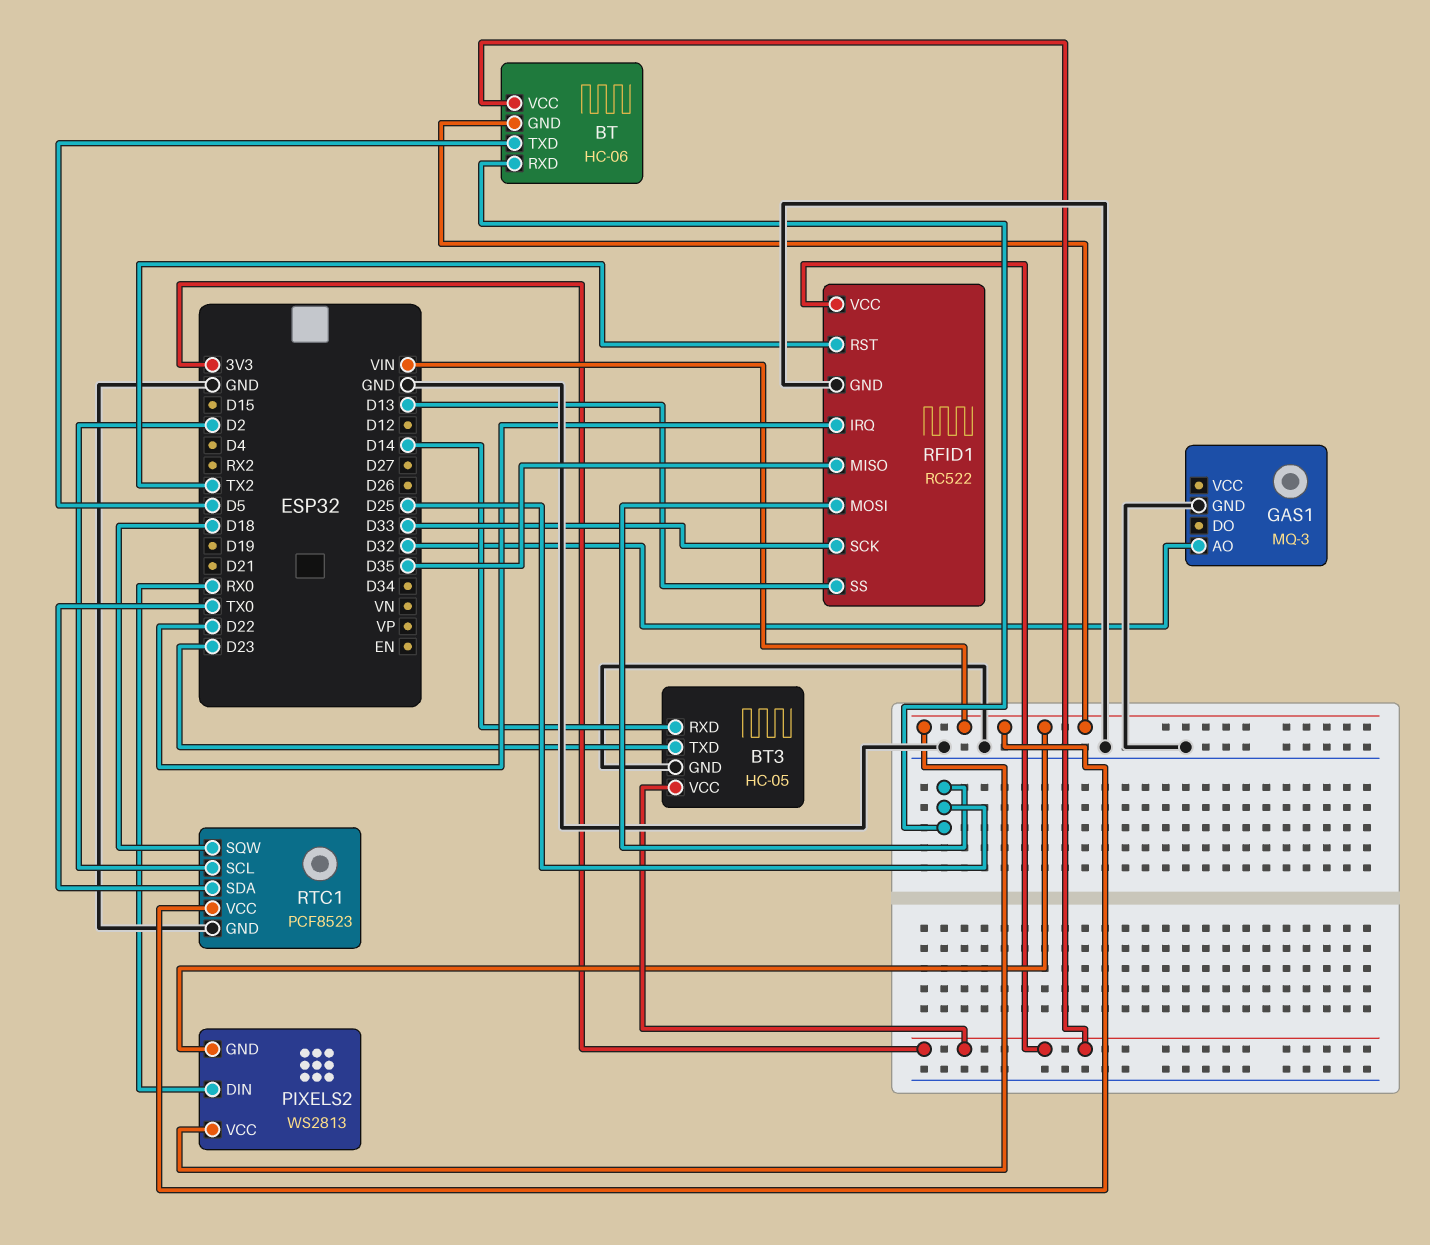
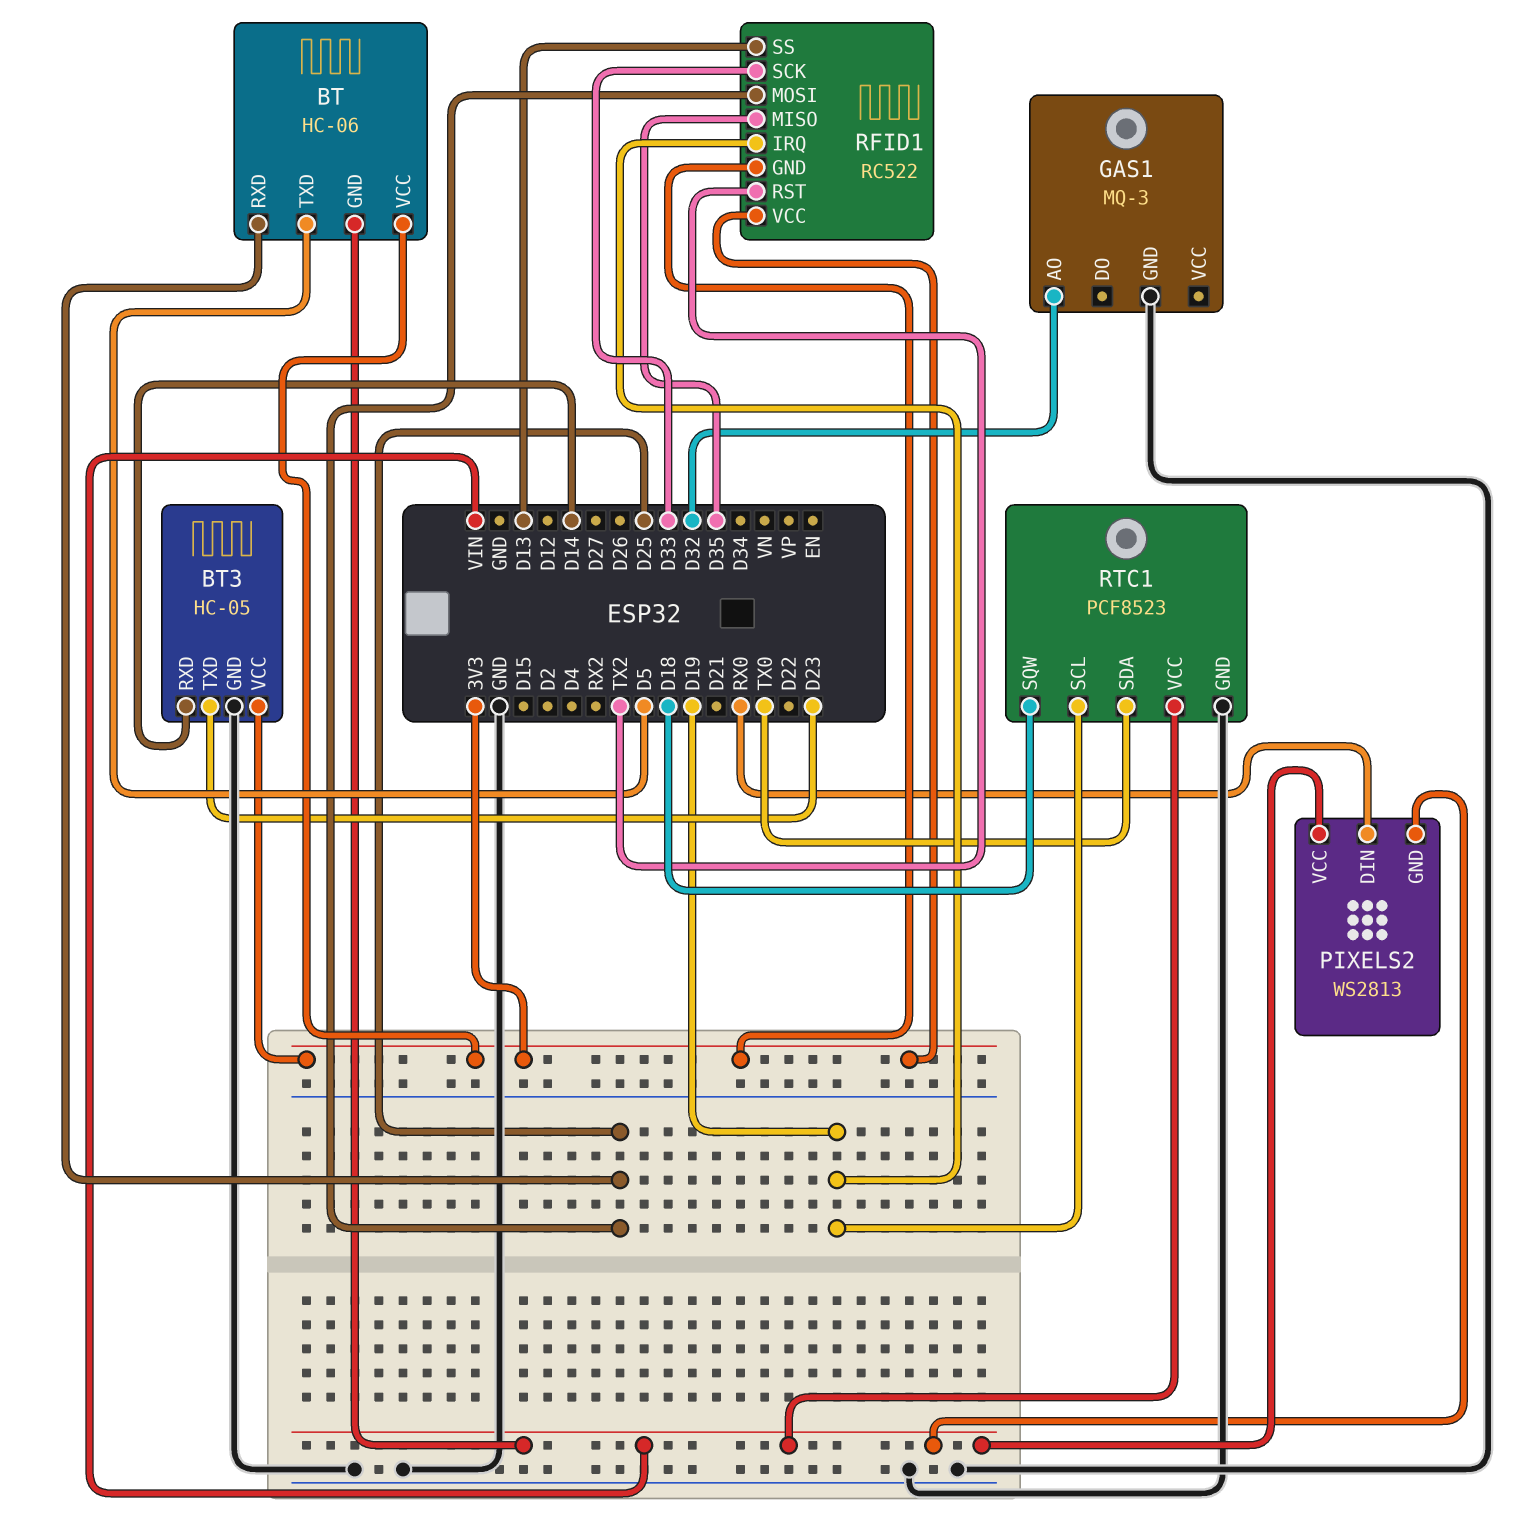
RFID1 pin GND: GND -> 3V3
RFID1 pin IRQ: D22 -> D19
RTC1 pin SCL: D2 -> D19

